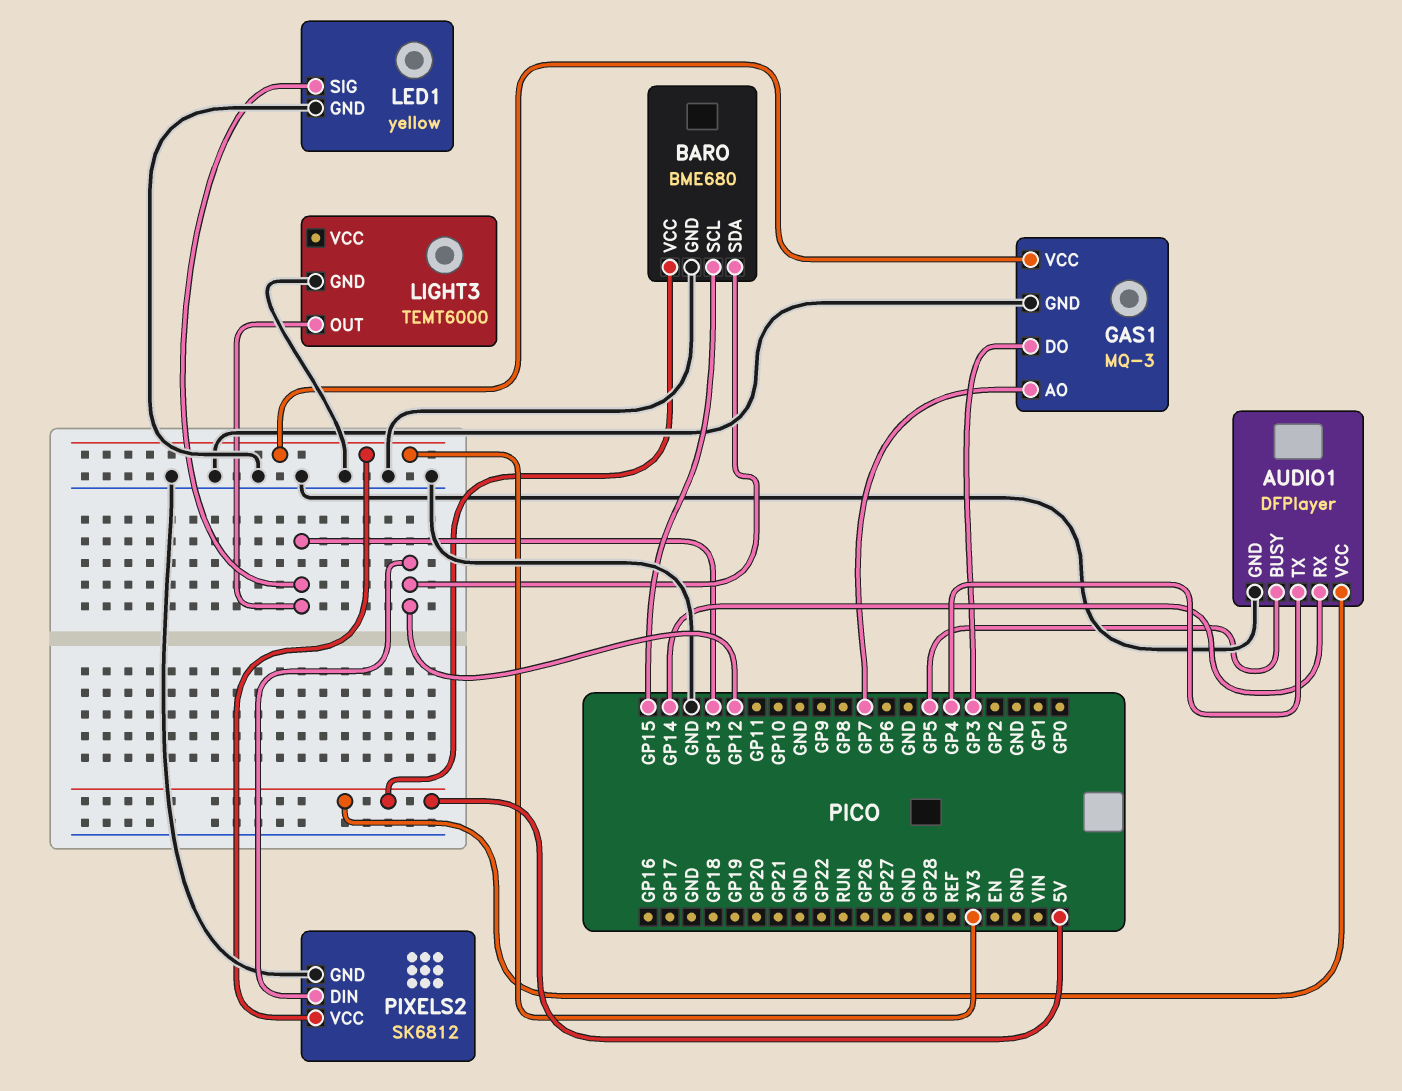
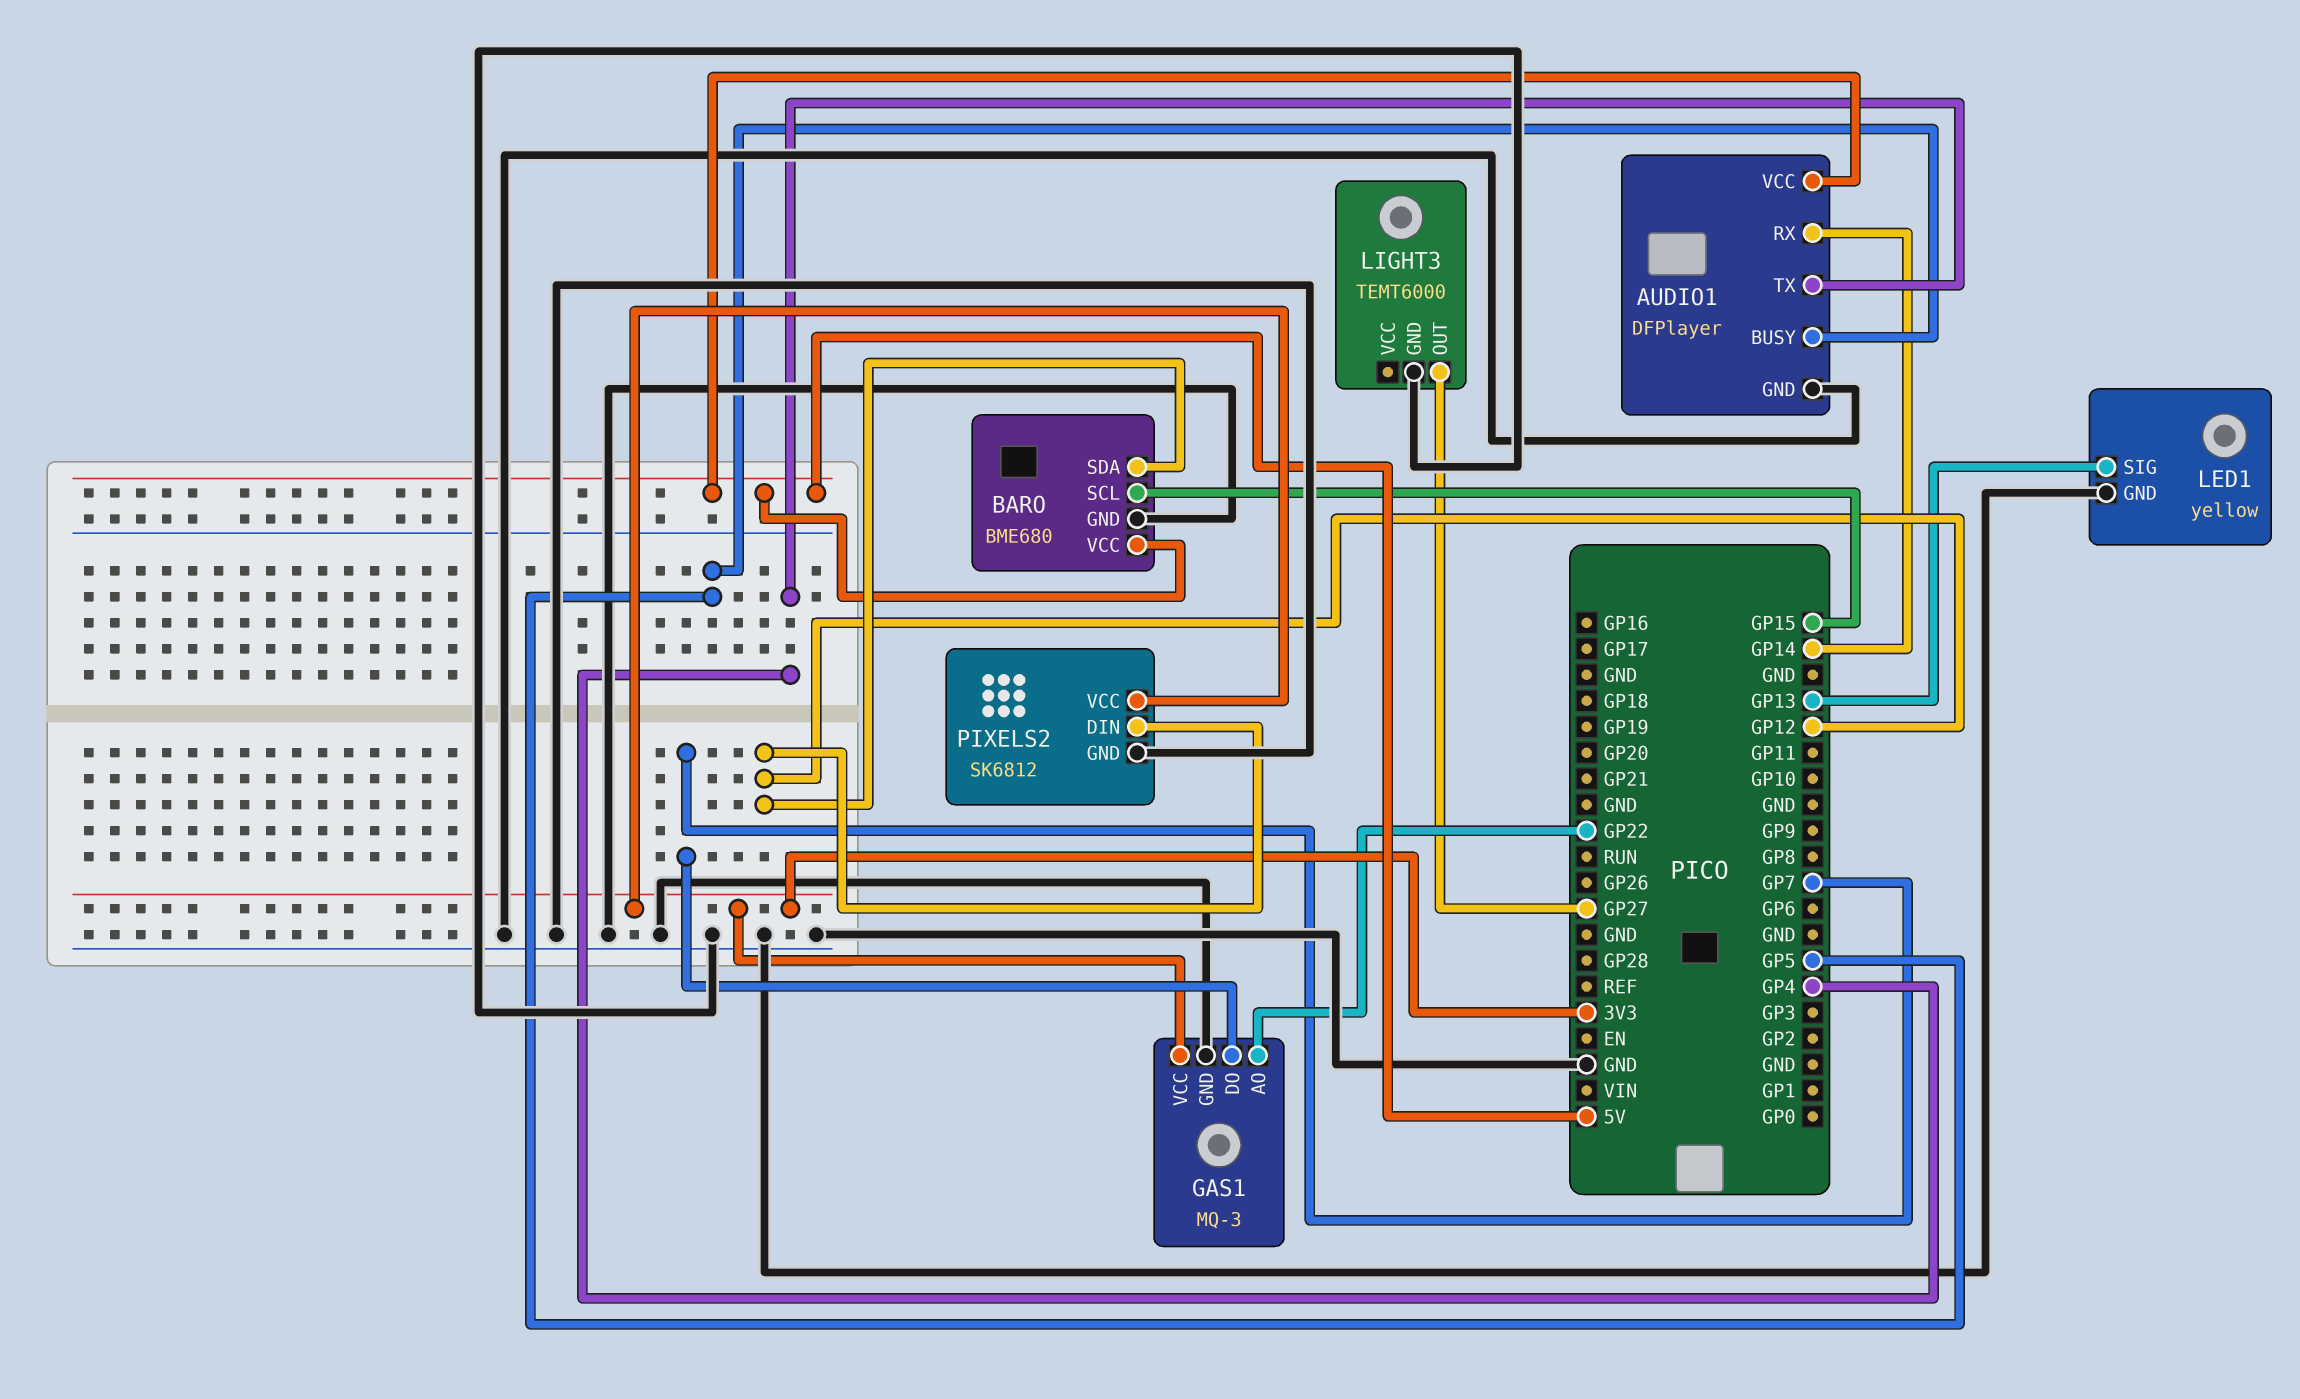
GAS1 pin AO: GP7 -> GP22
GAS1 pin DO: GP3 -> GP7
LIGHT3 pin OUT: GP13 -> GP27

